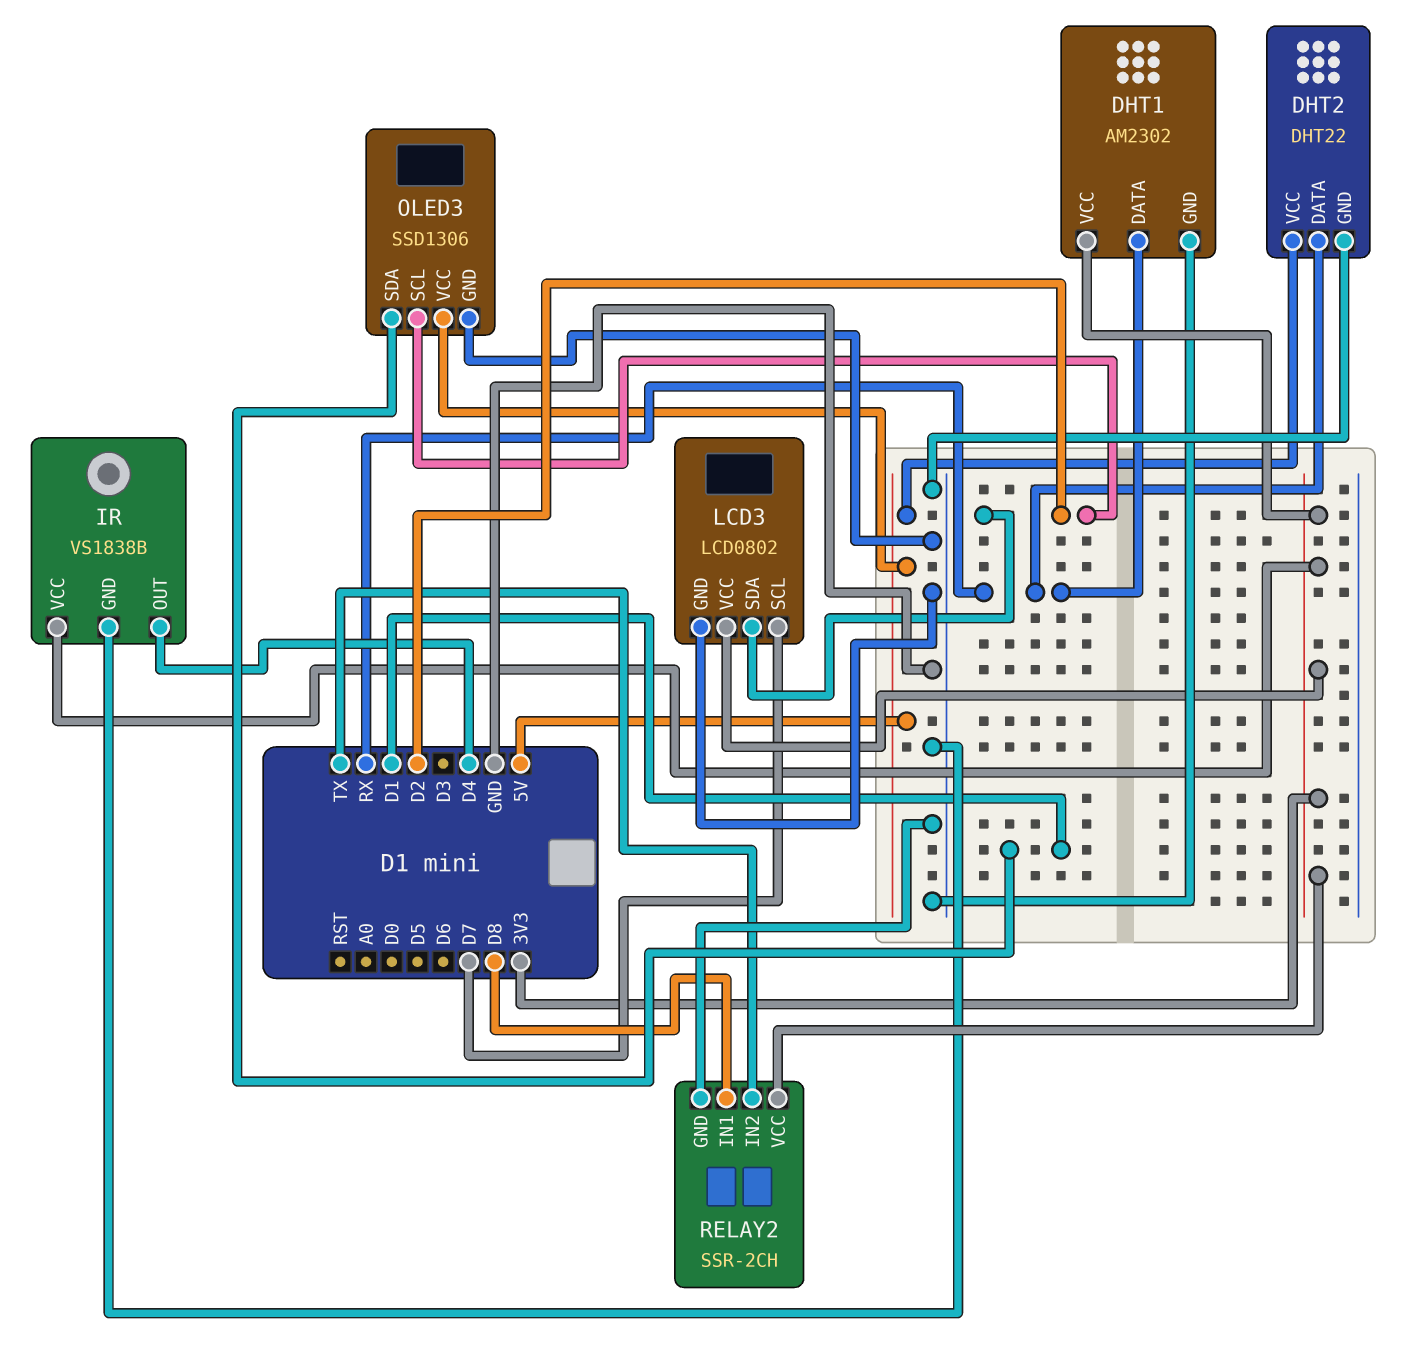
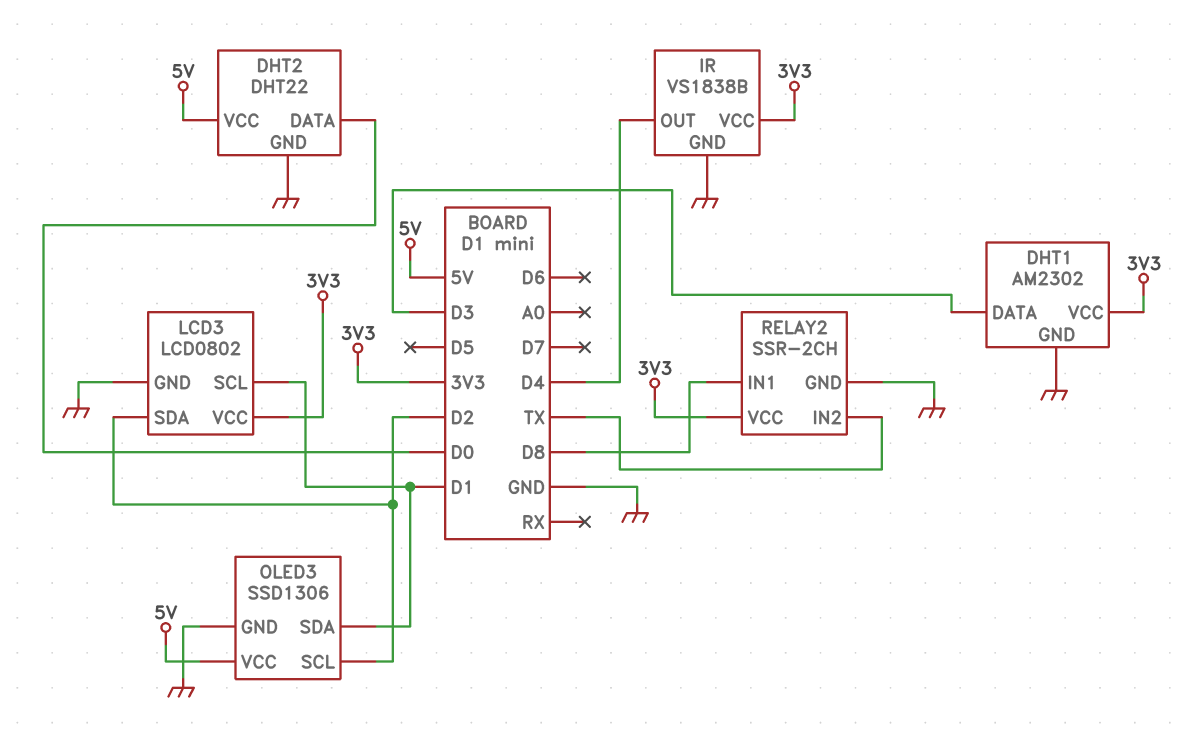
DHT1 pin DATA: RX -> D3
DHT2 pin DATA: RX -> D0
LCD3 pin SCL: D7 -> D1

